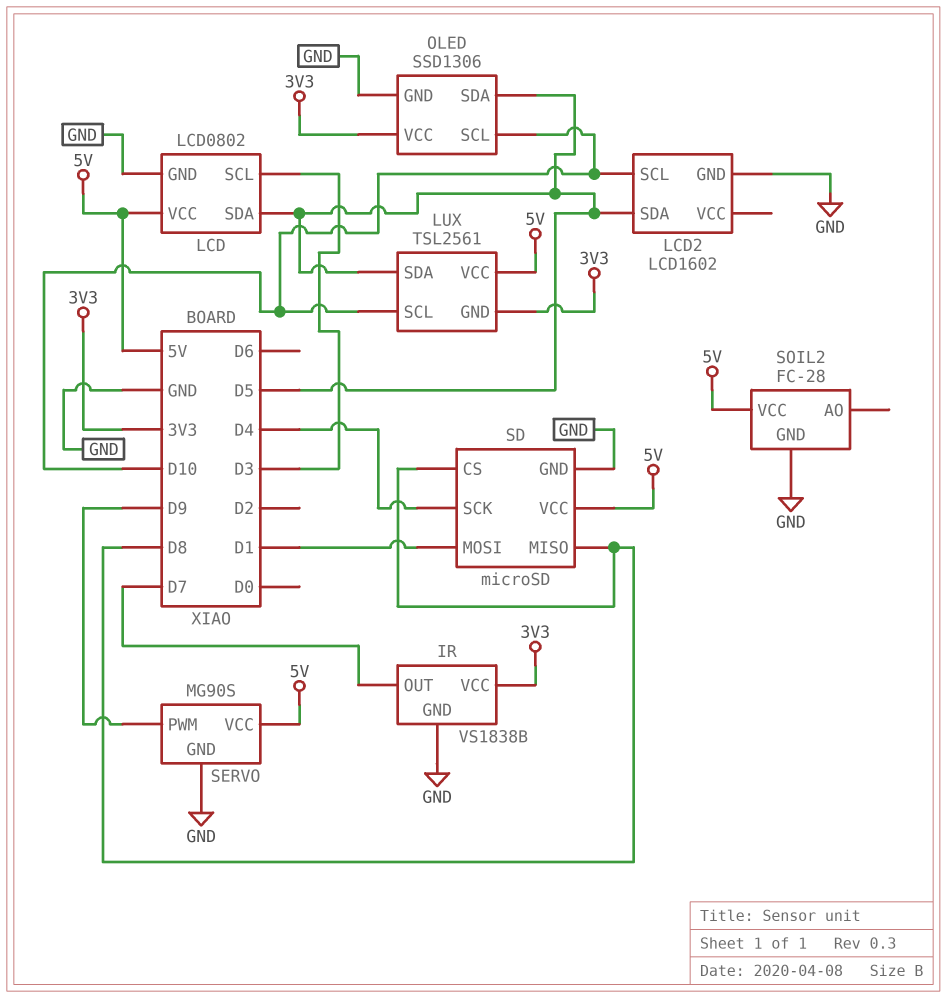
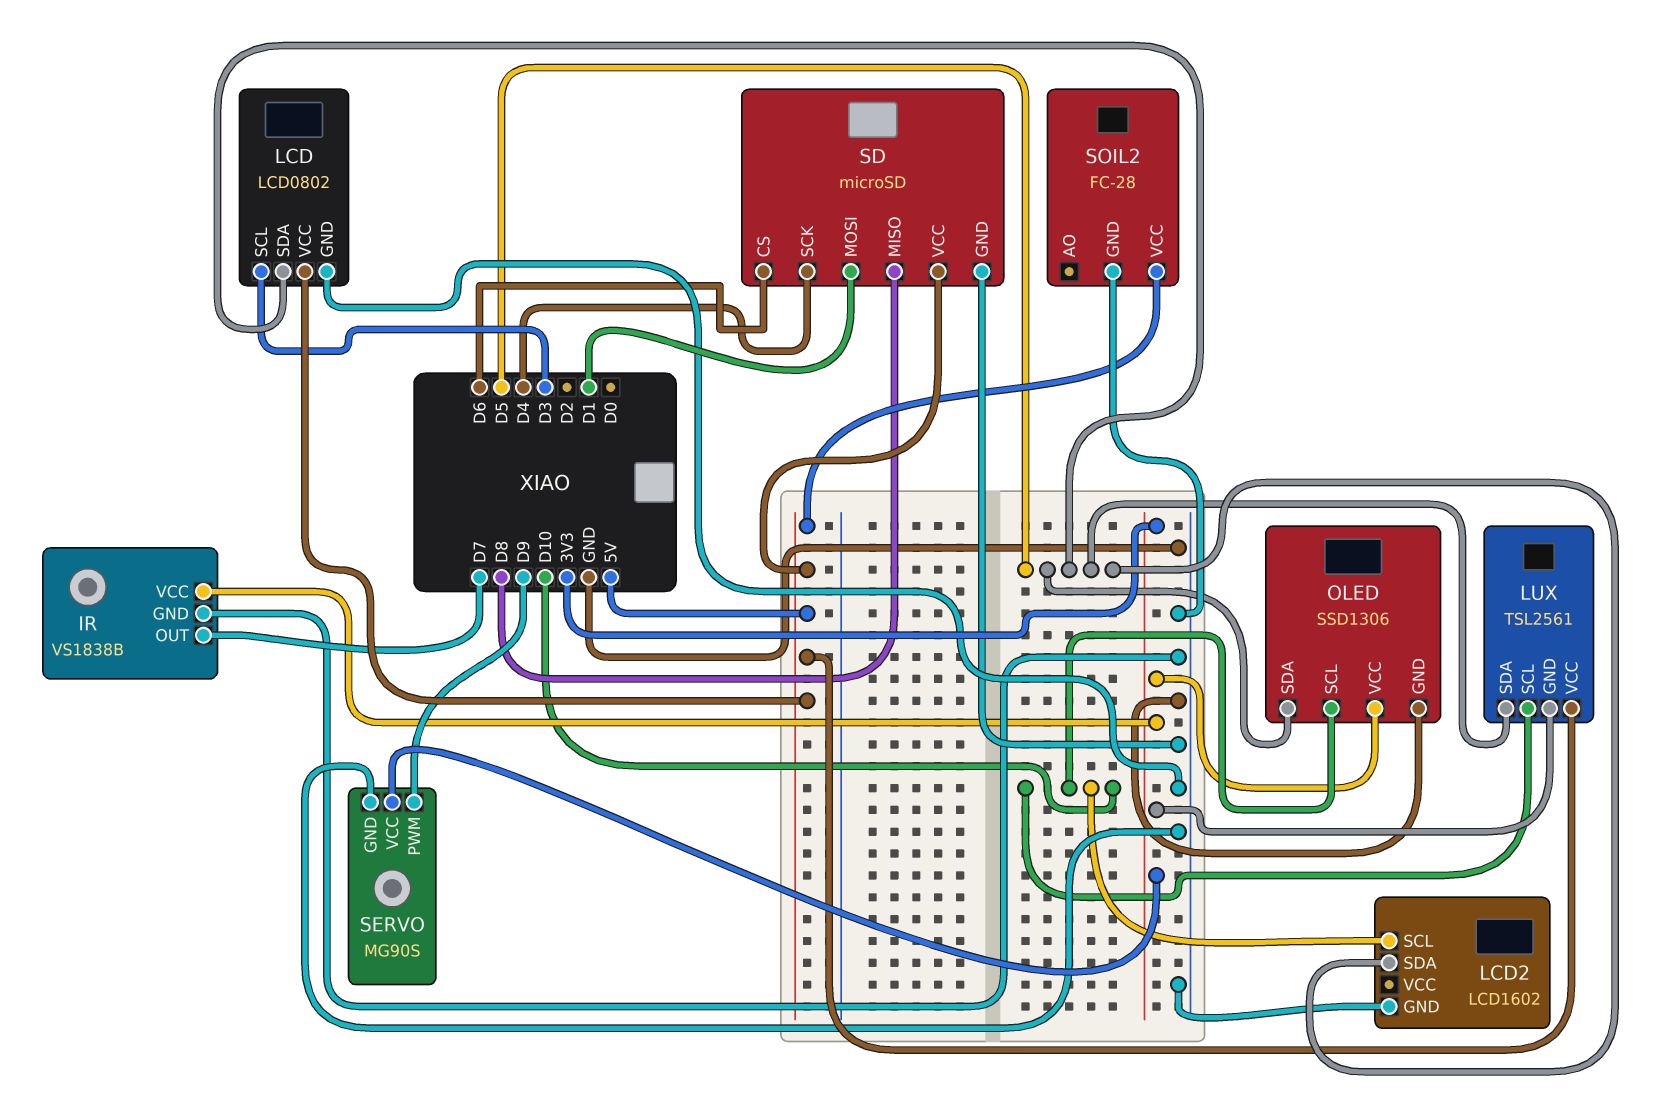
SD pin CS: D8 -> D6
SERVO pin VCC: 5V -> 3V3

